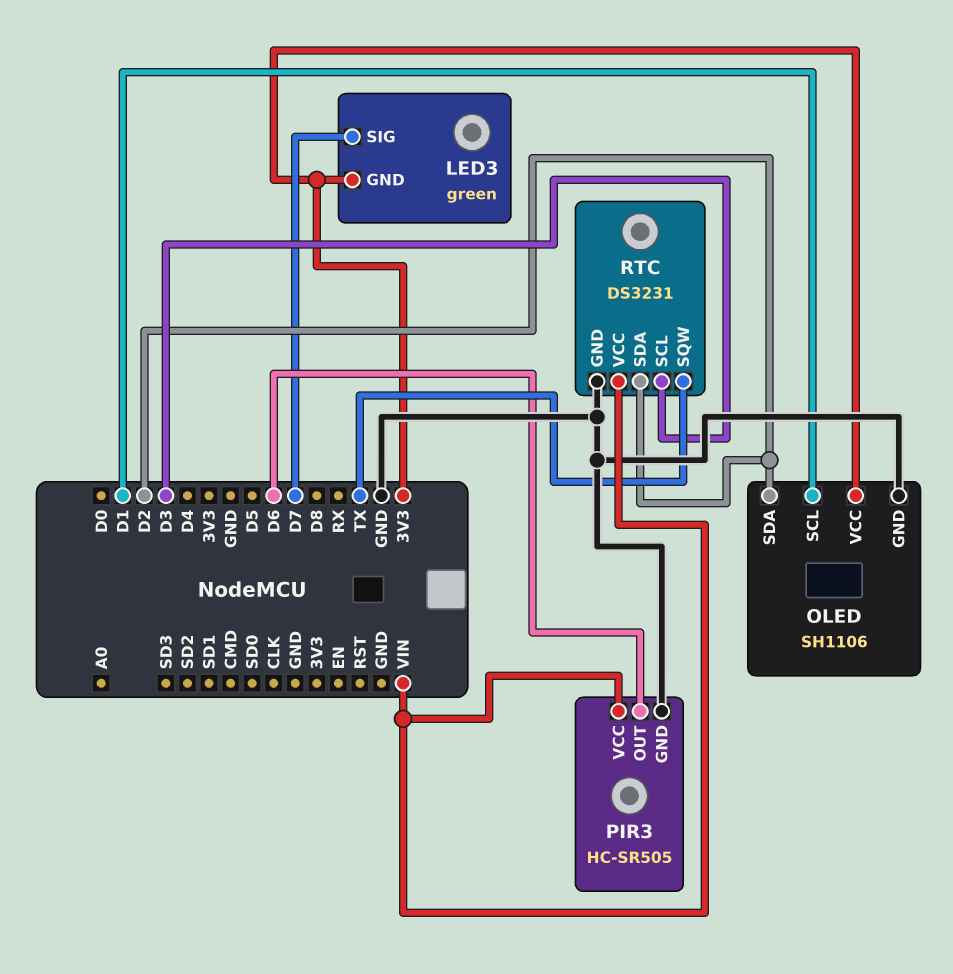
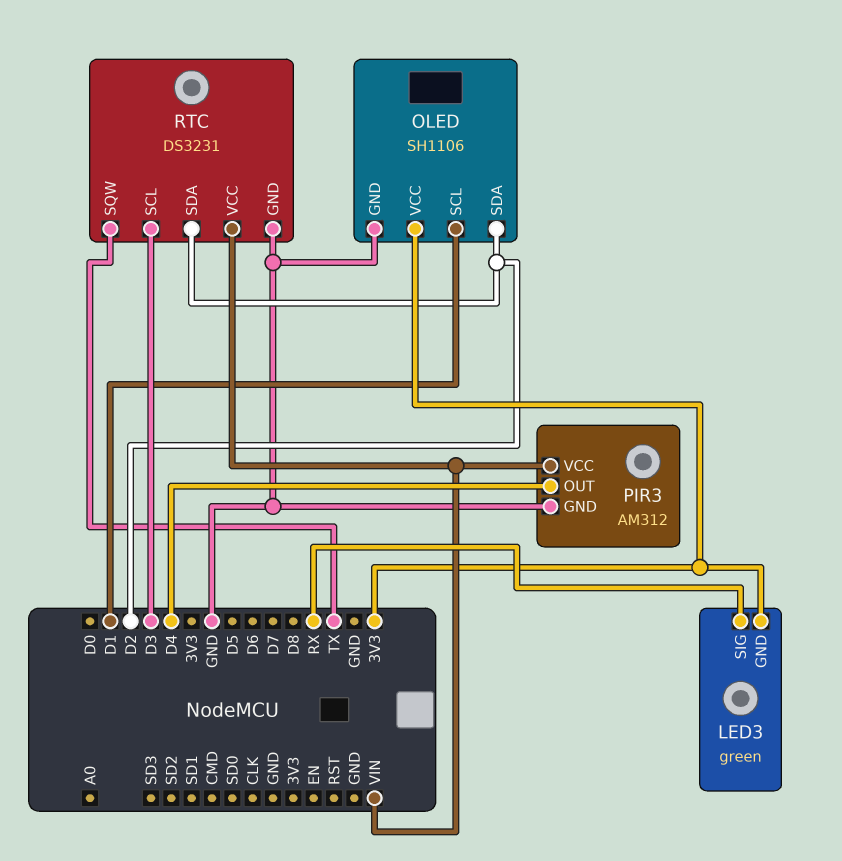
LED3 pin SIG: D7 -> RX
PIR3: HC-SR505 -> AM312
PIR3 pin OUT: D6 -> D4

